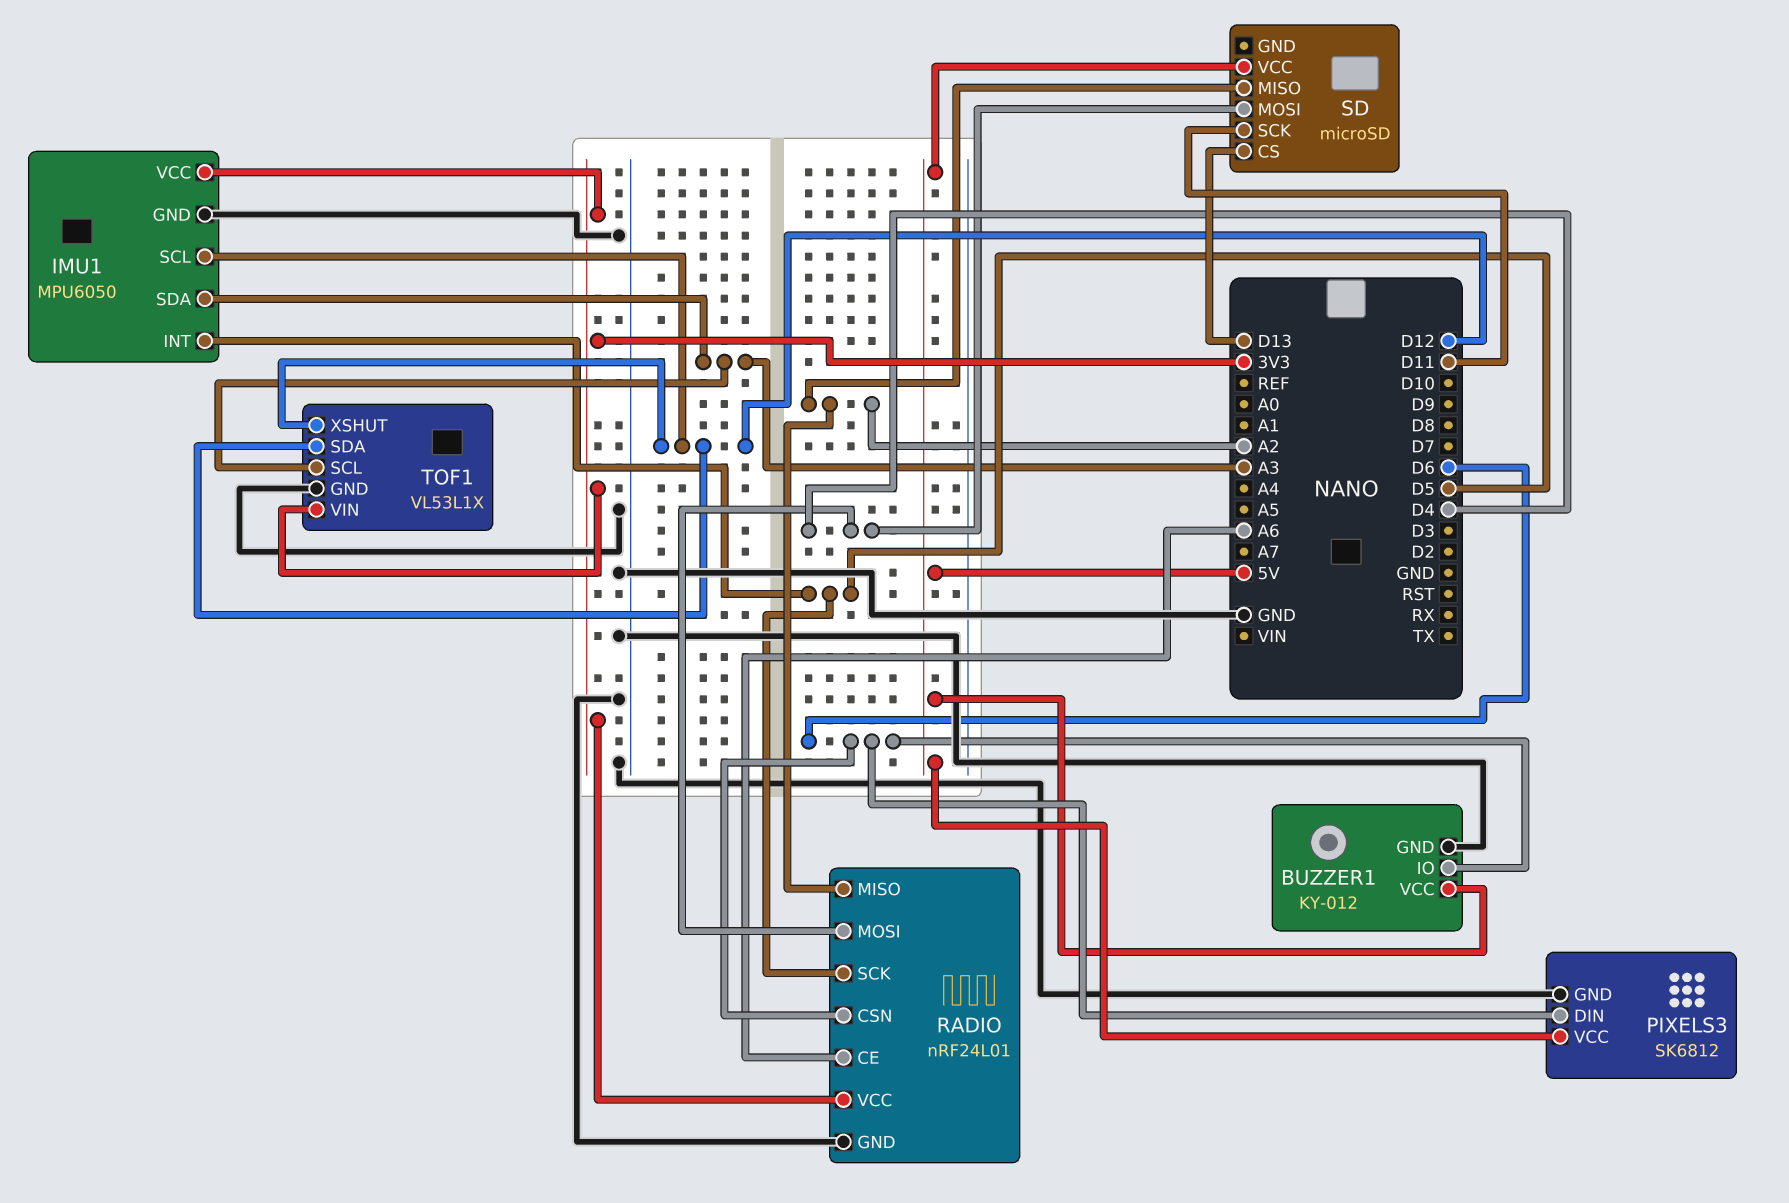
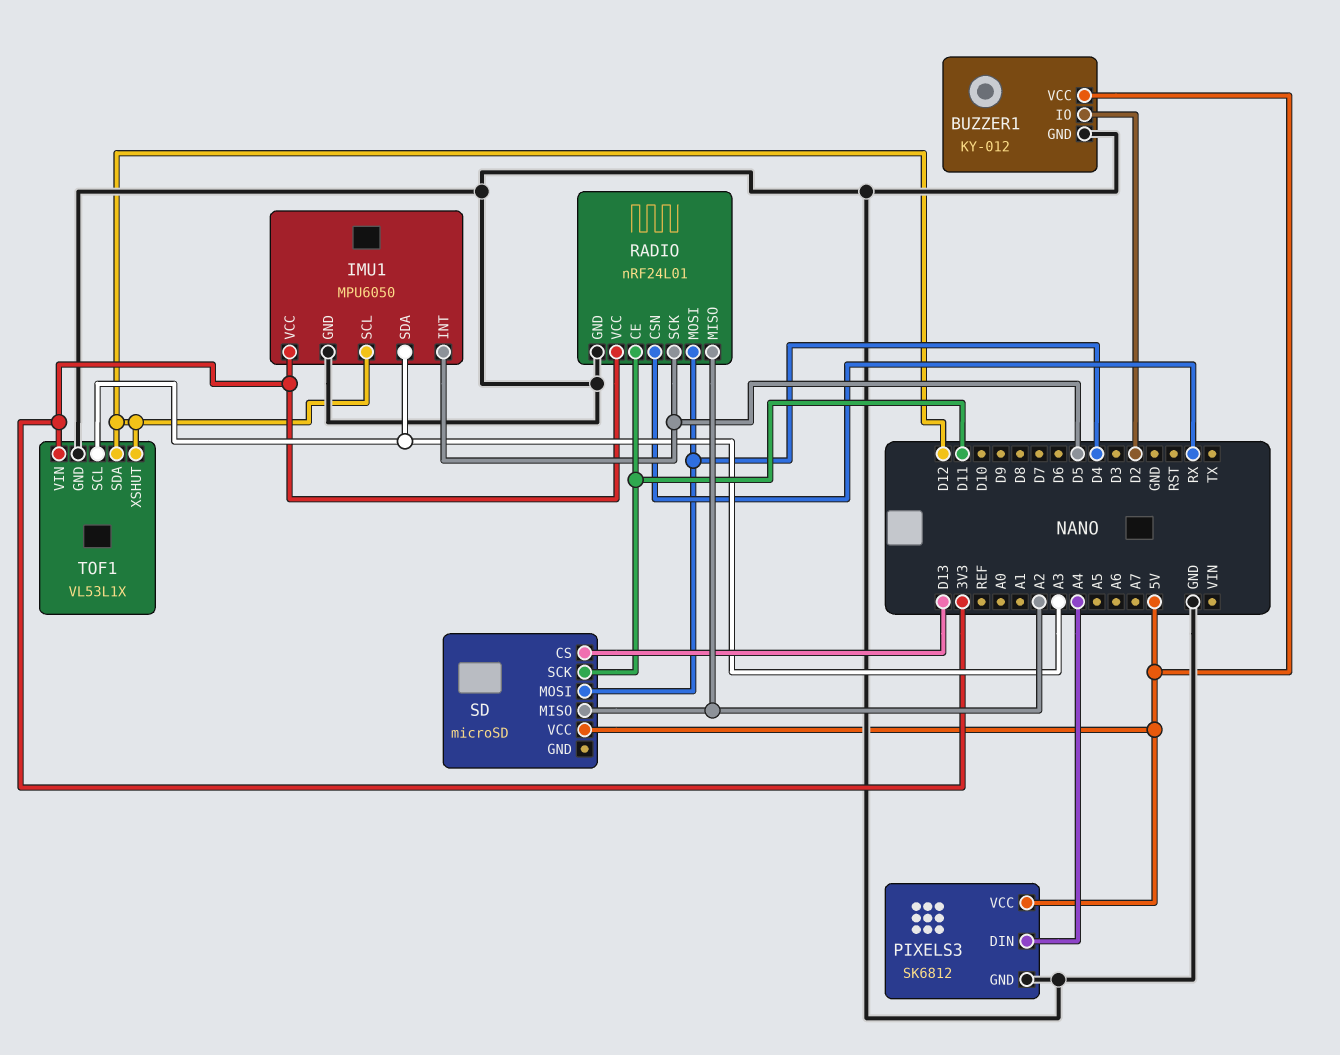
BUZZER1 pin IO: D6 -> D2
PIXELS3 pin DIN: D6 -> A4
RADIO pin CE: A6 -> D11
RADIO pin CSN: D6 -> RX

